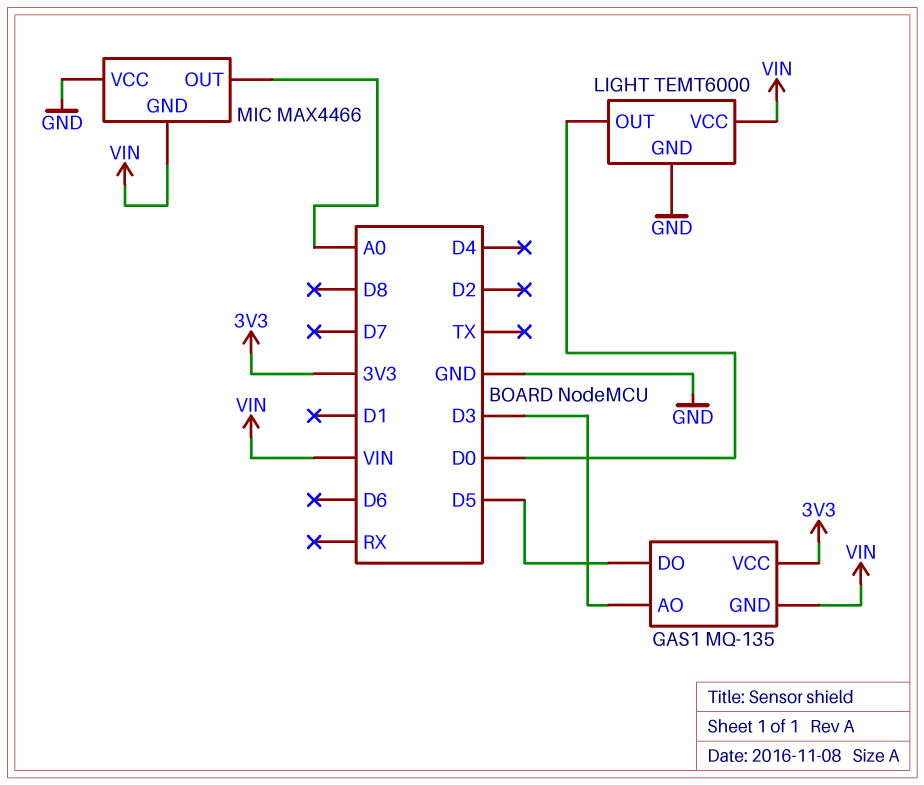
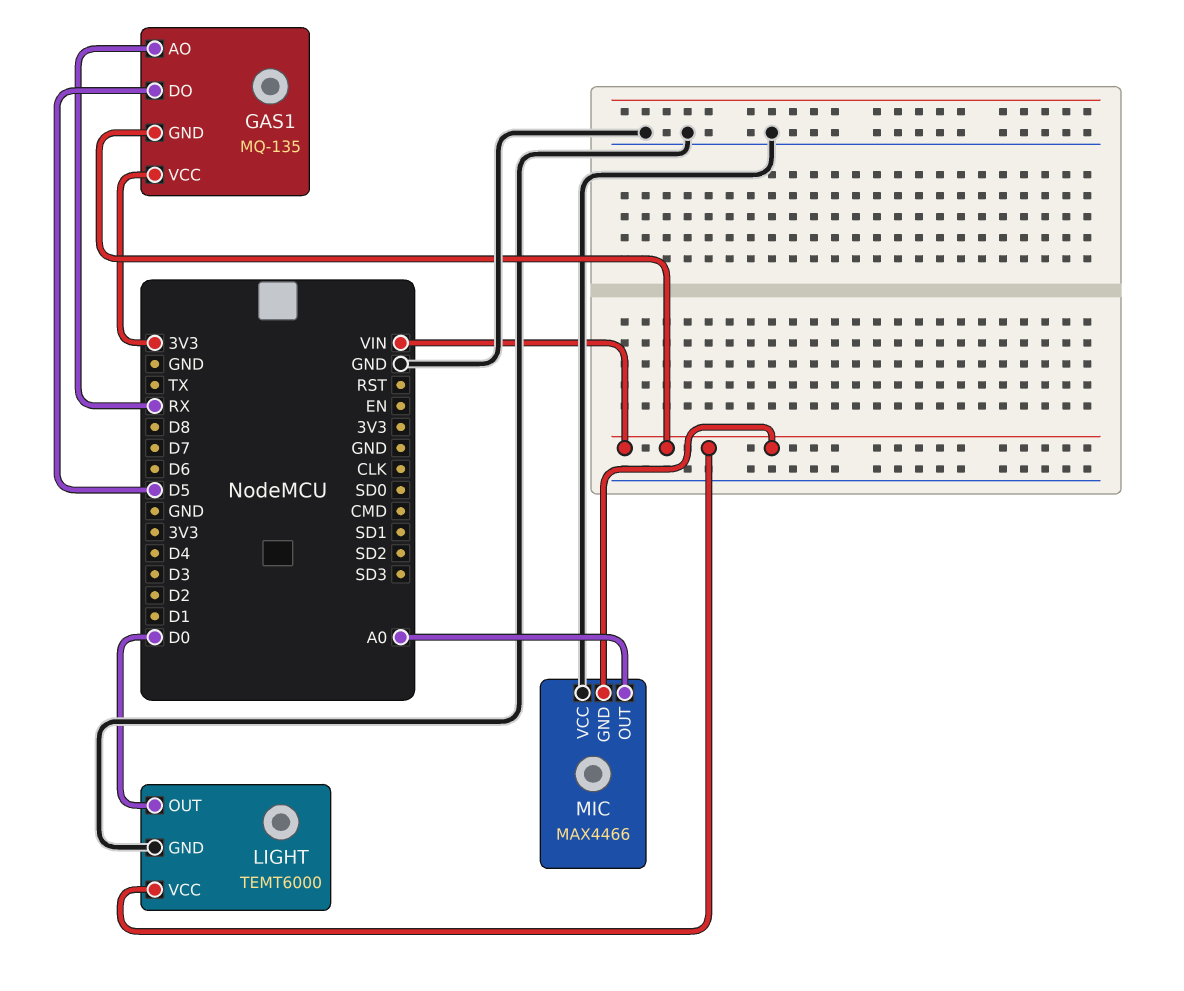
GAS1 pin AO: D3 -> RX

